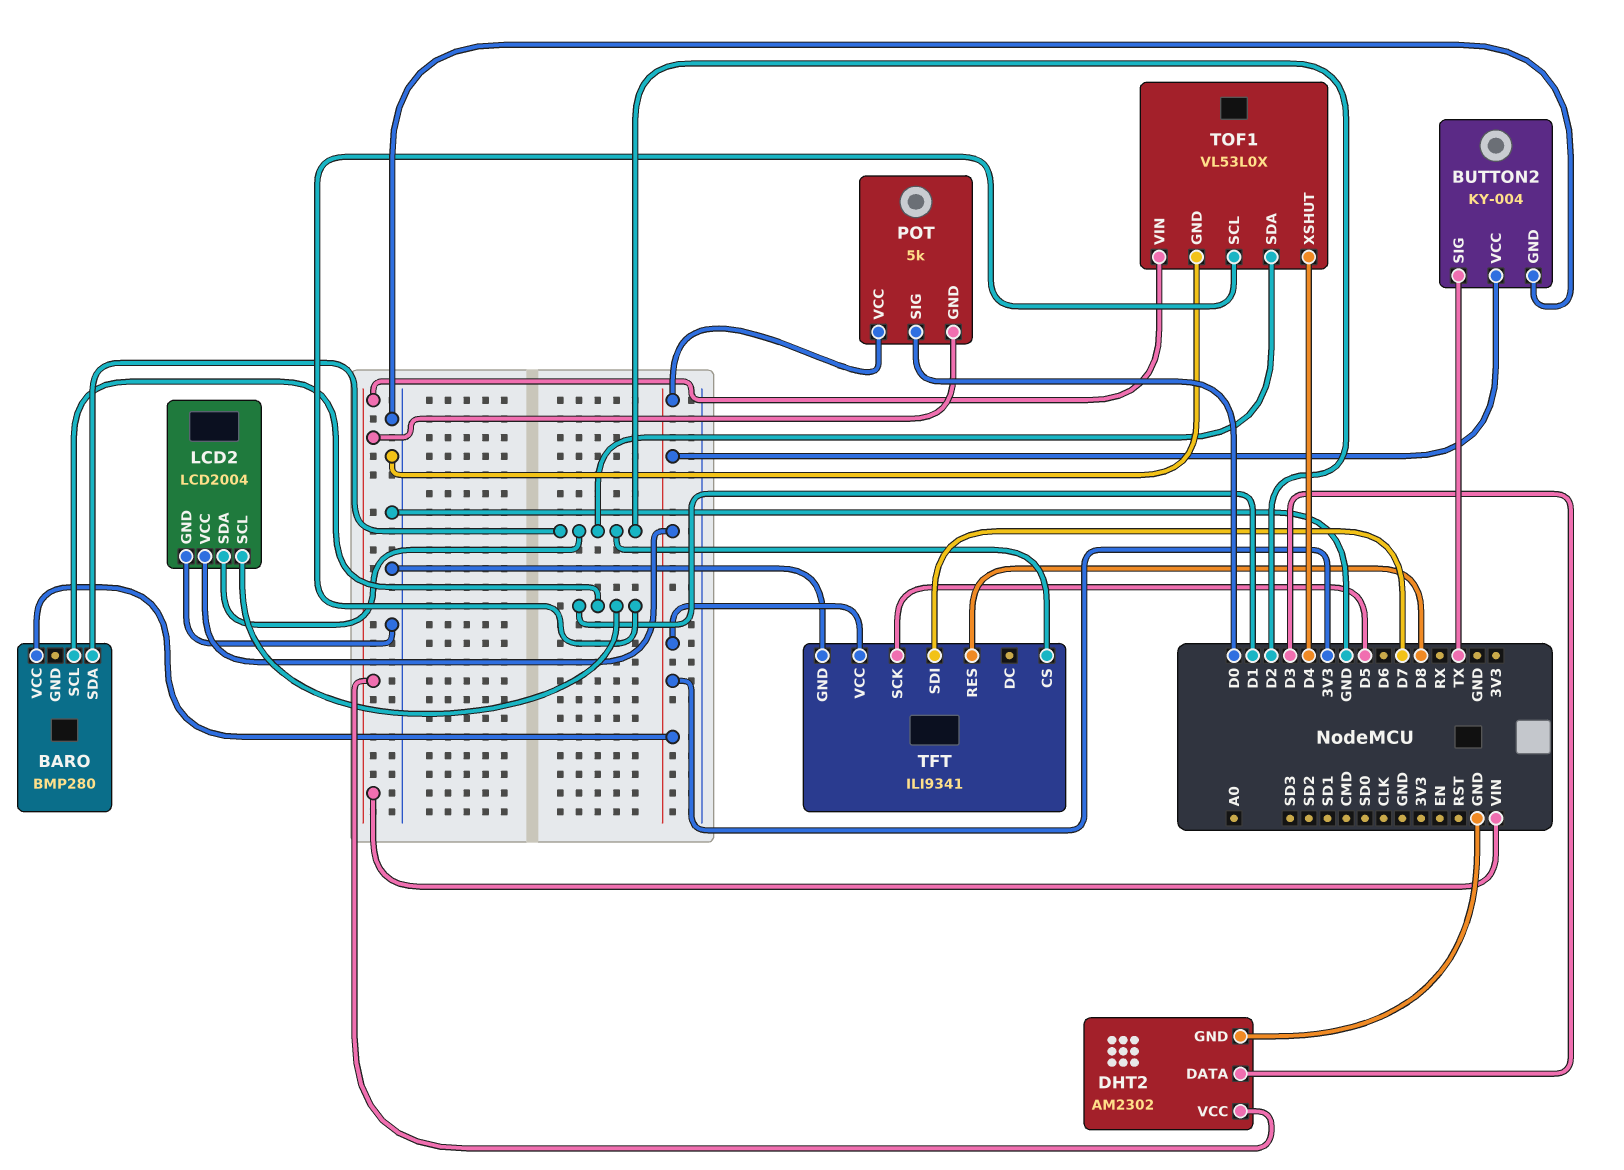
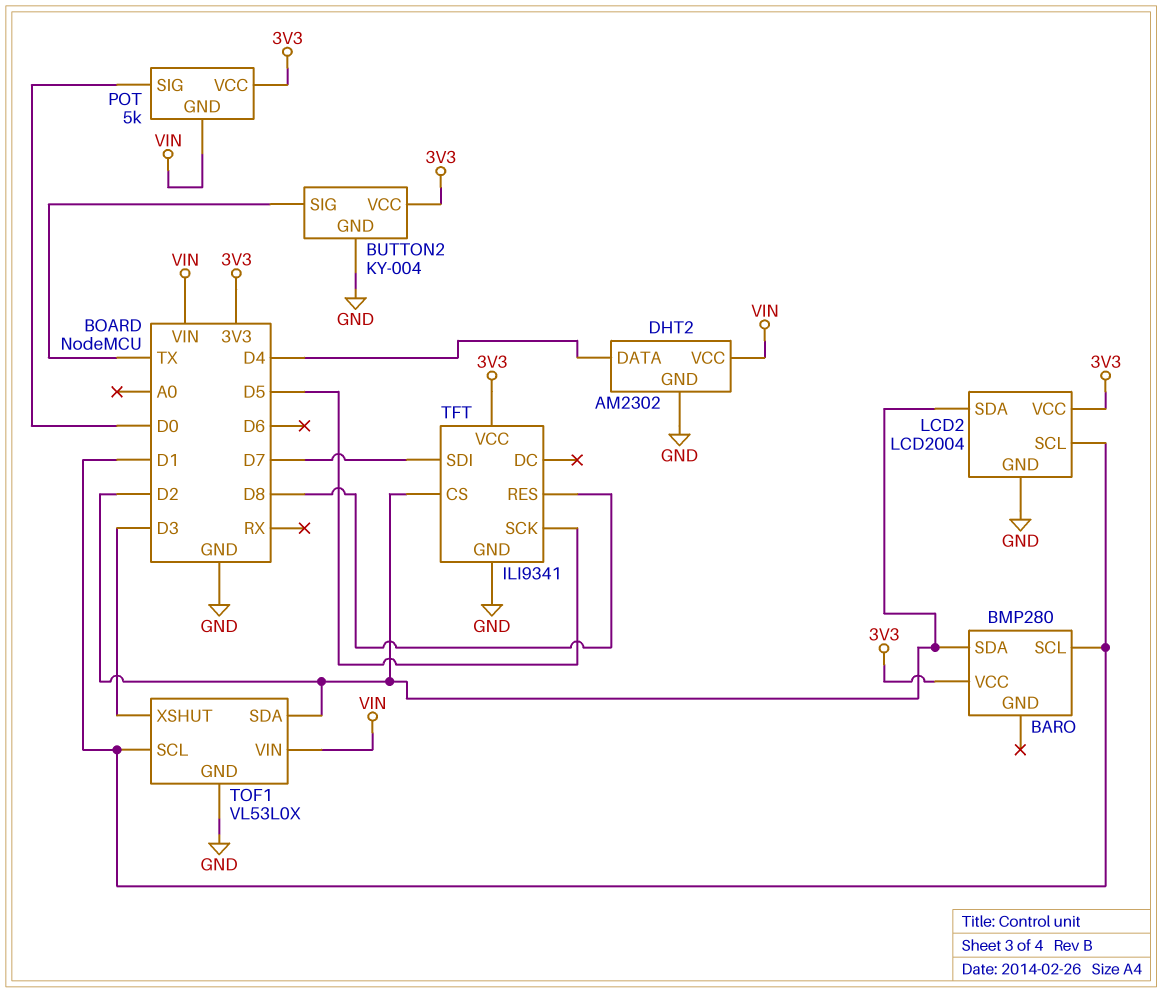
DHT2 pin DATA: D3 -> D4
TOF1 pin XSHUT: D4 -> D3

